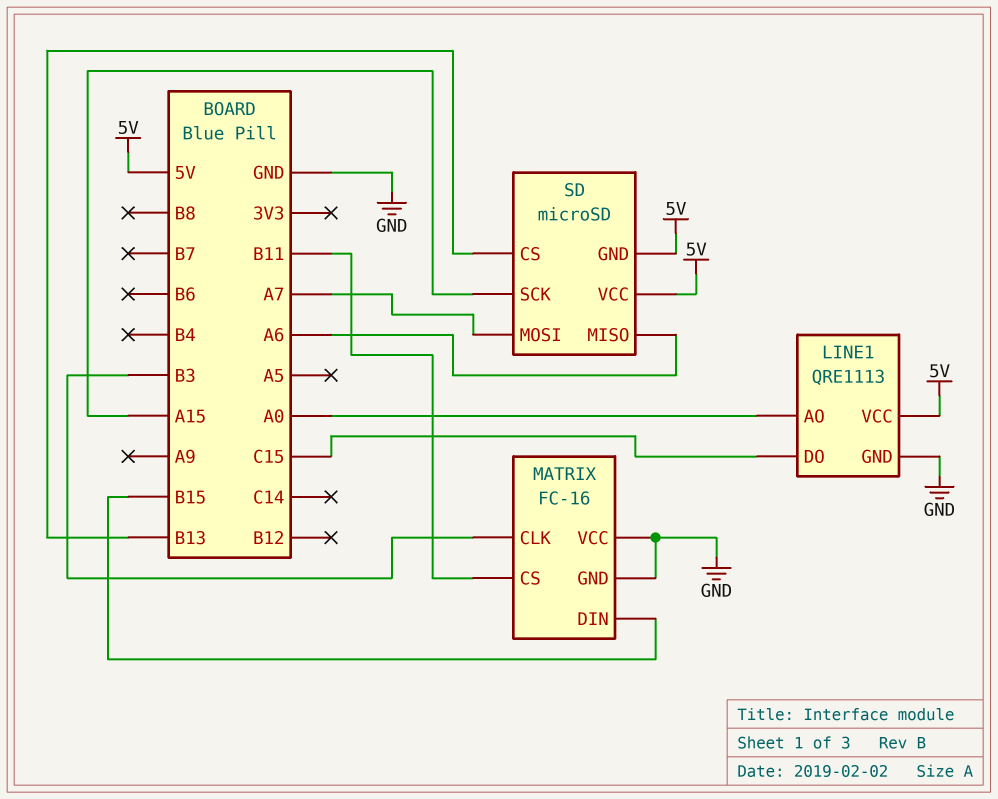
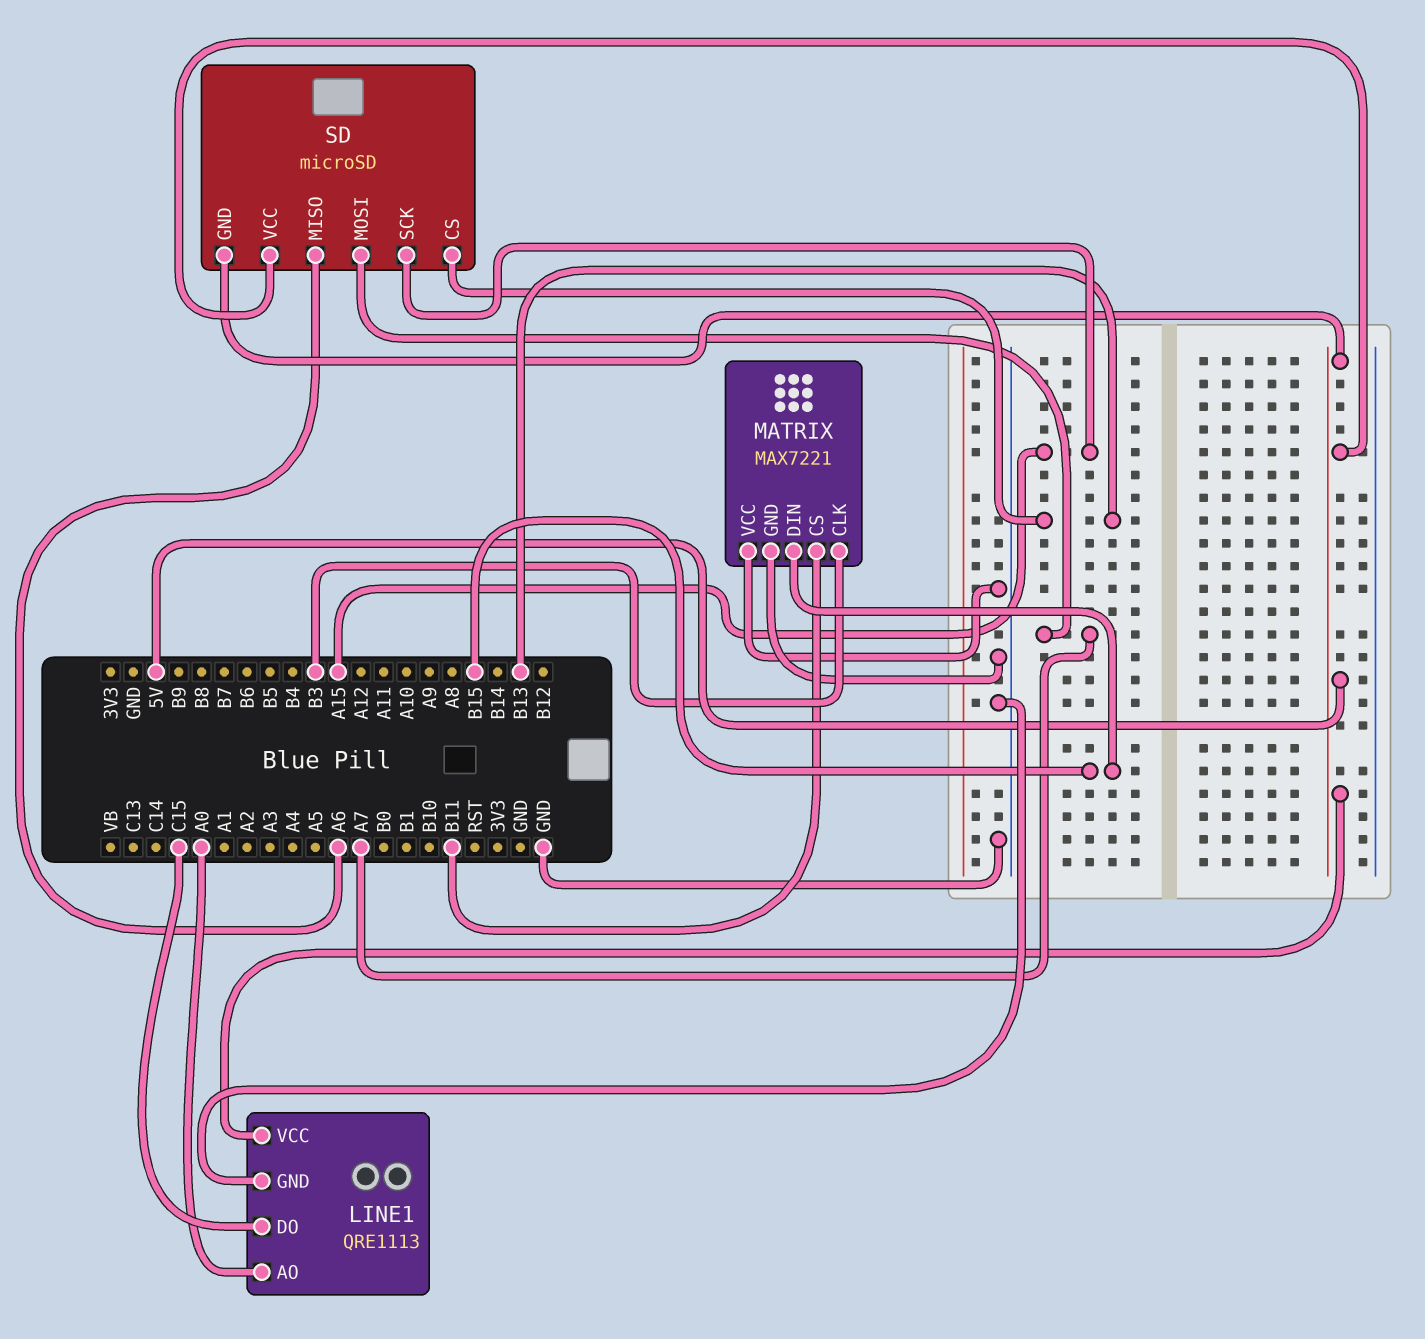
MATRIX: FC-16 -> MAX7221

